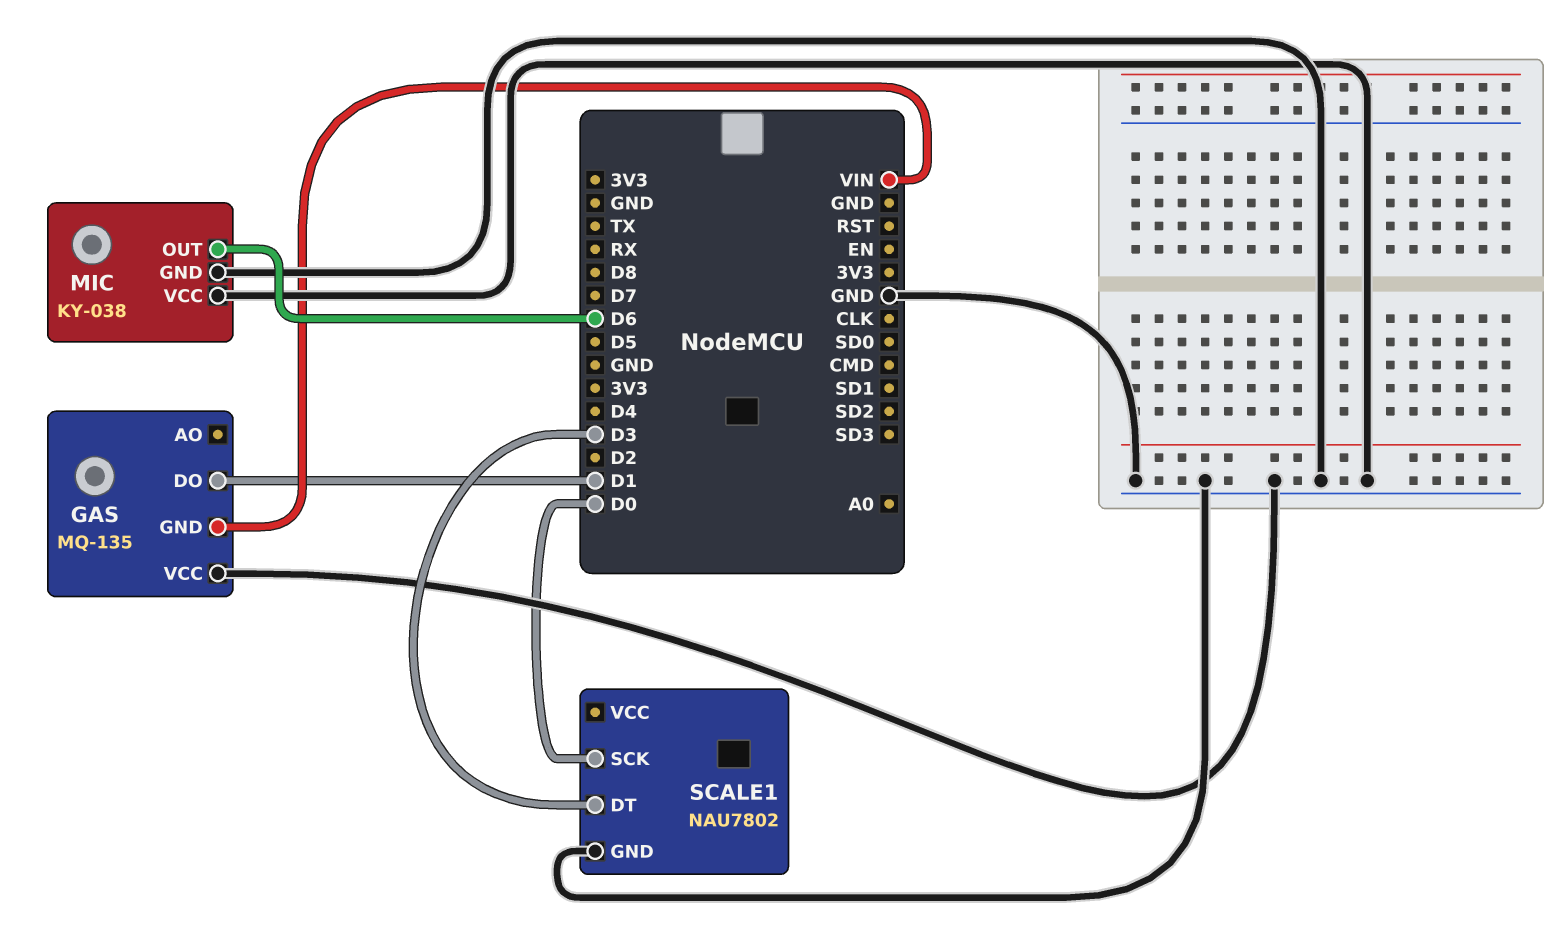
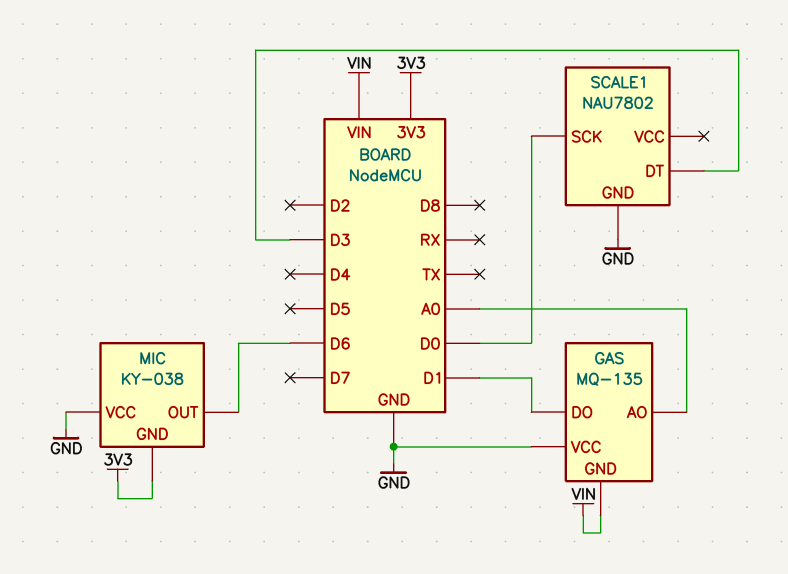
GAS pin AO: none -> A0
MIC pin GND: GND -> 3V3

